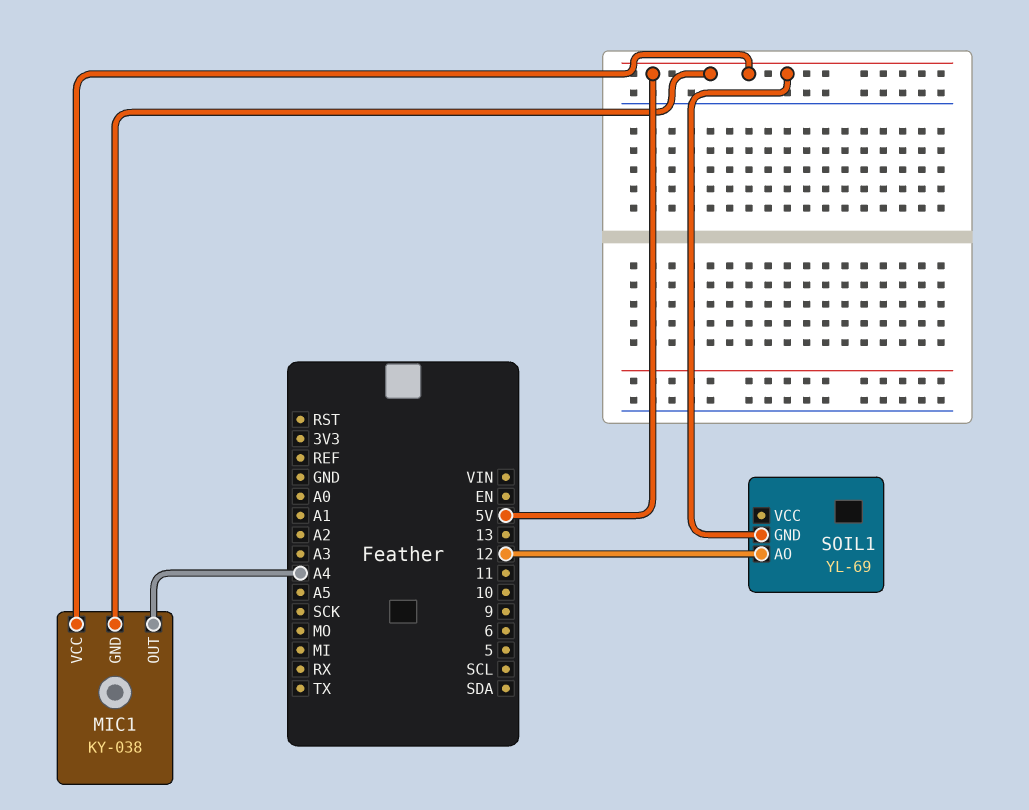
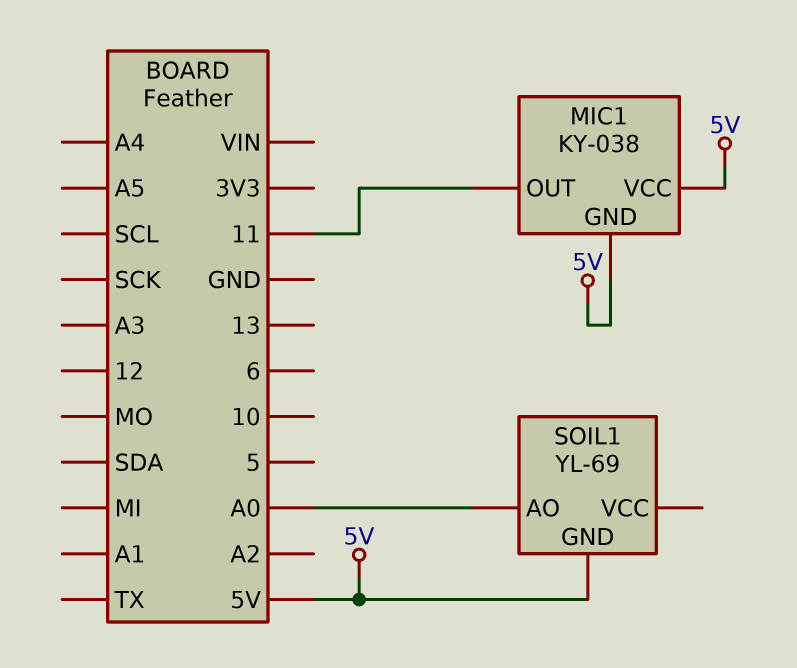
MIC1 pin OUT: A4 -> 11
SOIL1 pin AO: 12 -> A0

